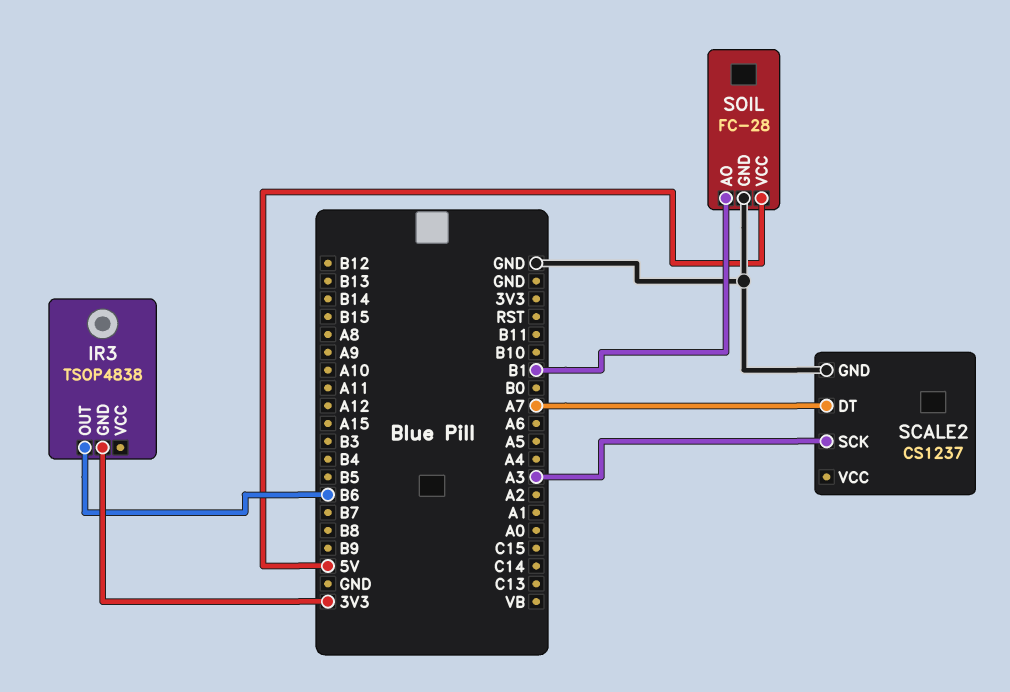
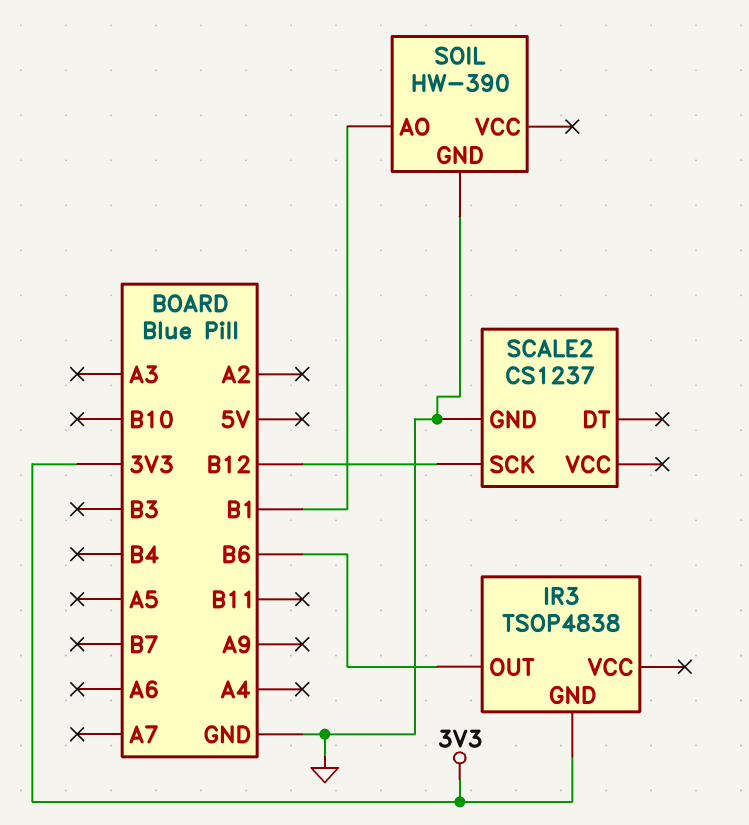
SCALE2 pin DT: A7 -> none
SCALE2 pin SCK: A3 -> B12
SOIL: FC-28 -> HW-390
SOIL pin VCC: 5V -> none

